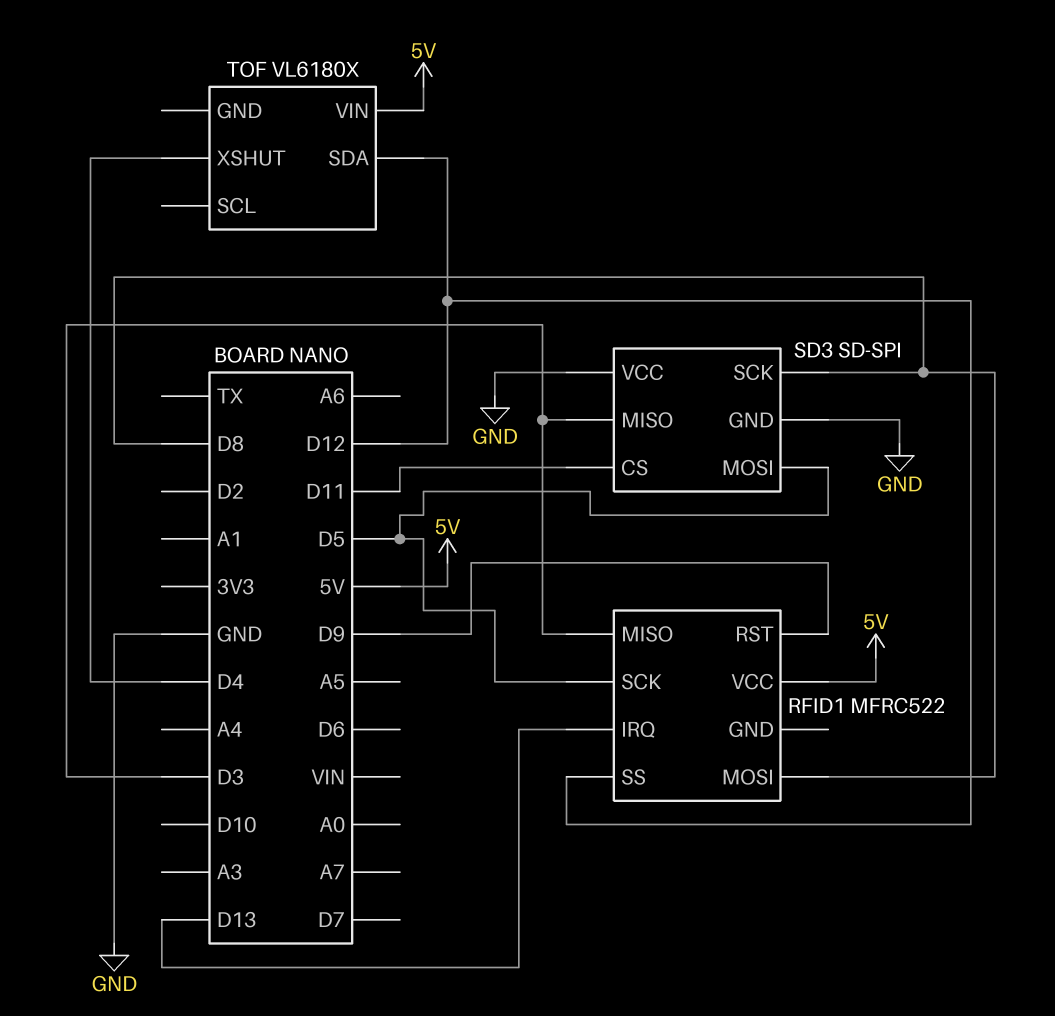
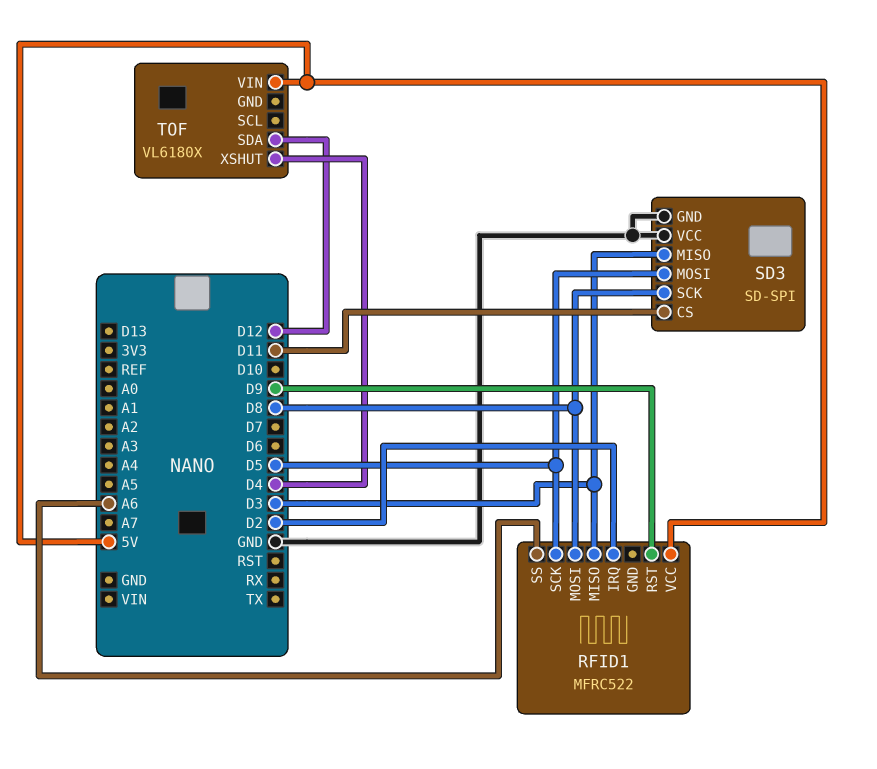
RFID1 pin IRQ: D13 -> D2
RFID1 pin SS: D12 -> A6

